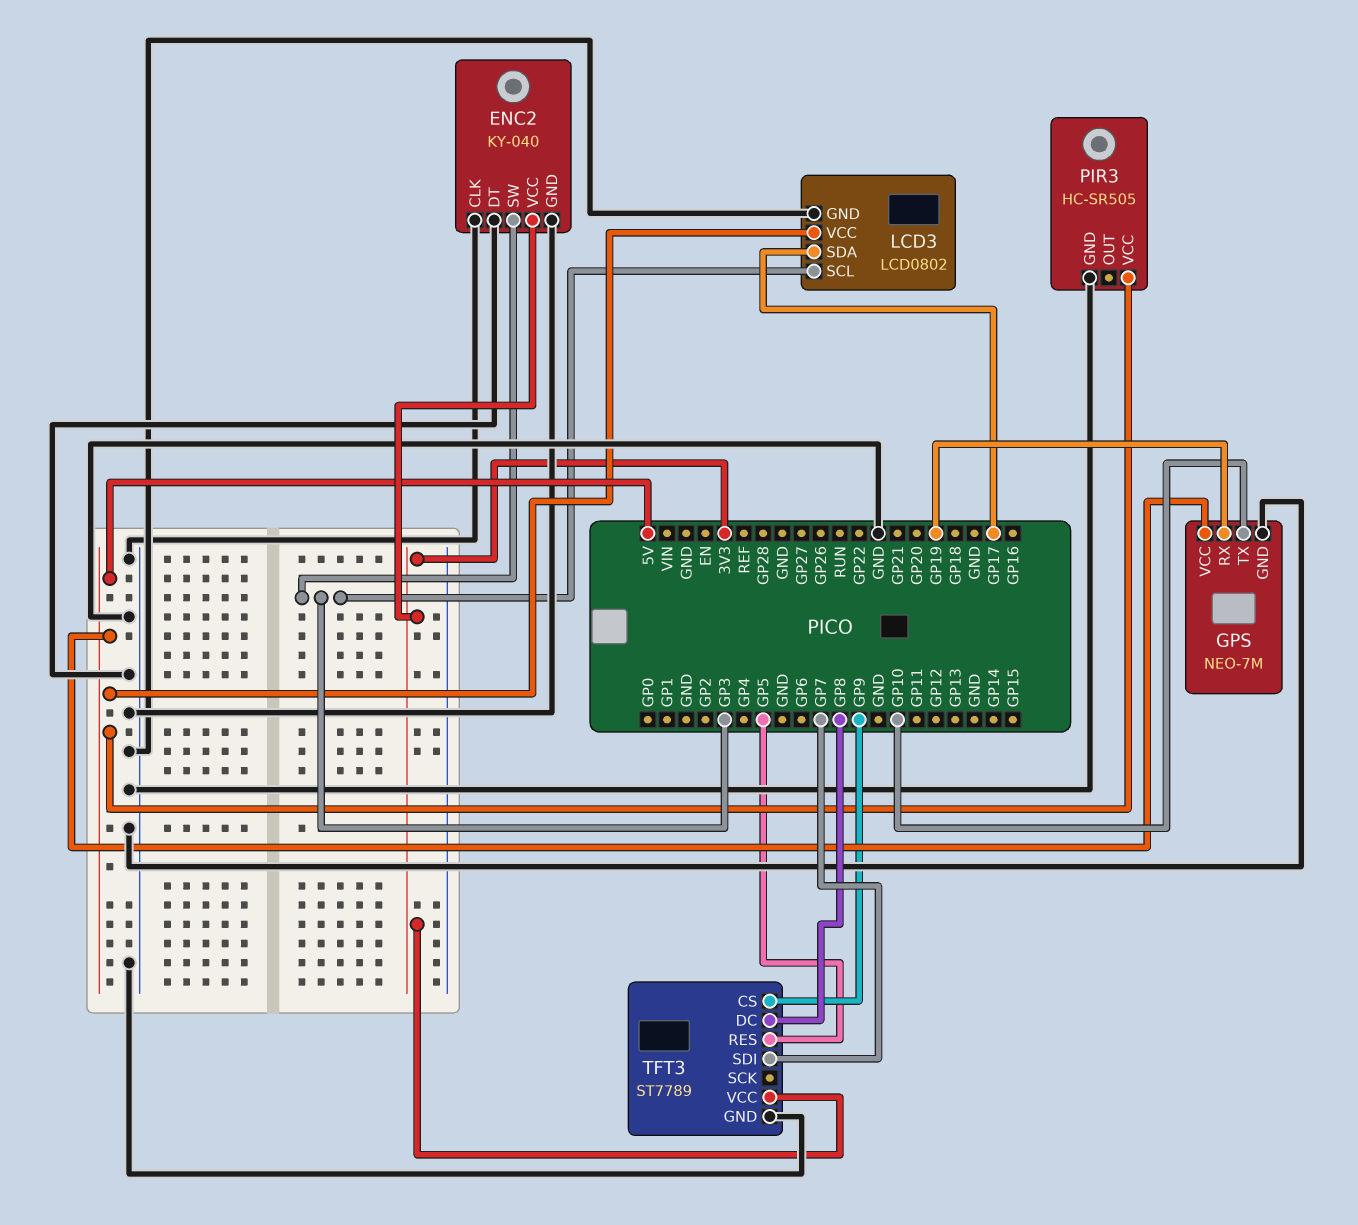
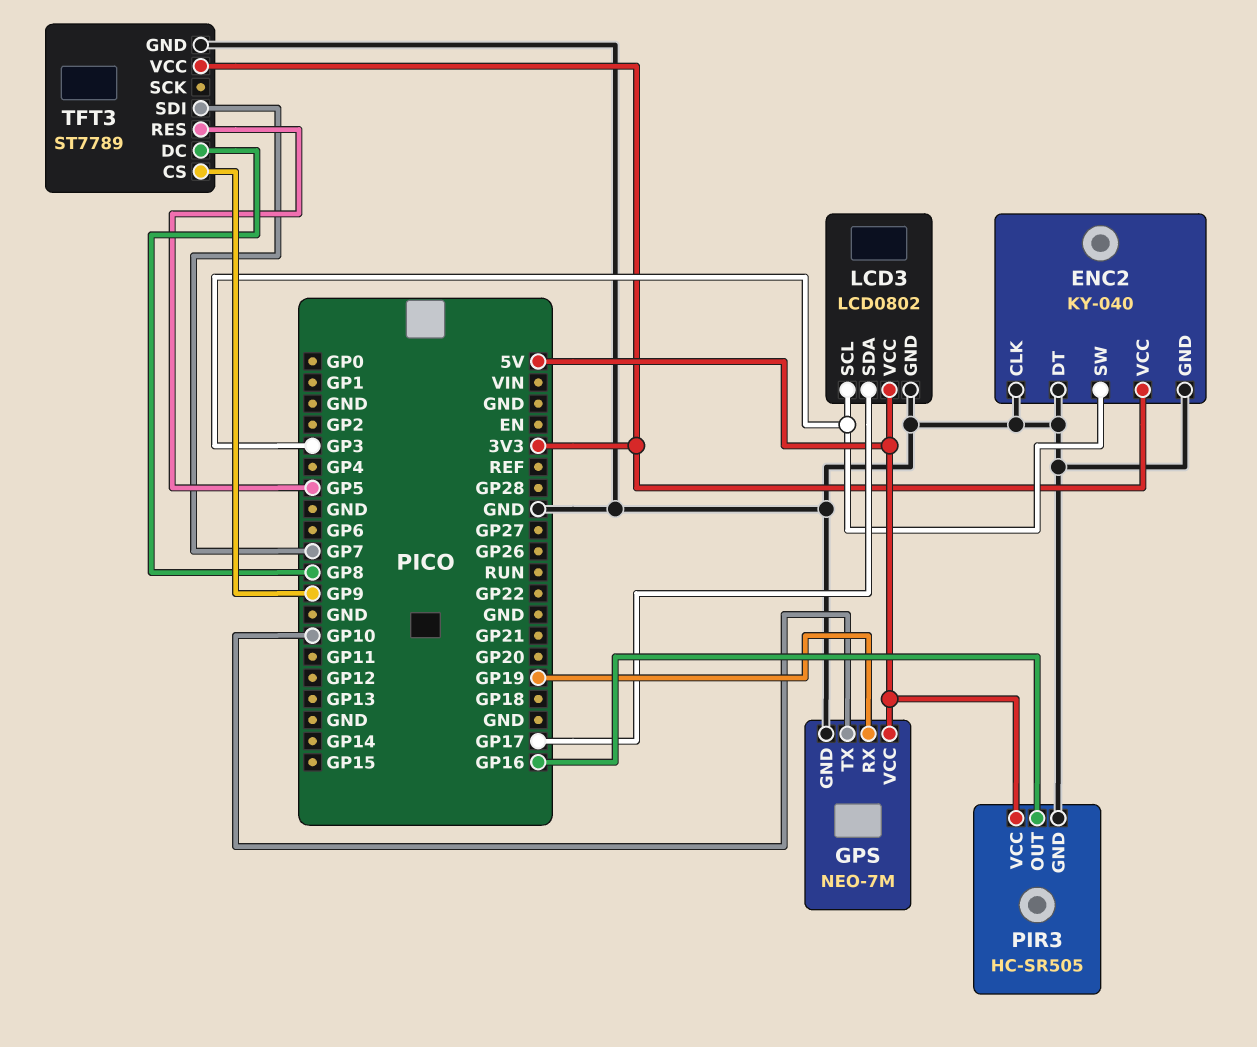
PIR3 pin OUT: none -> GP16

